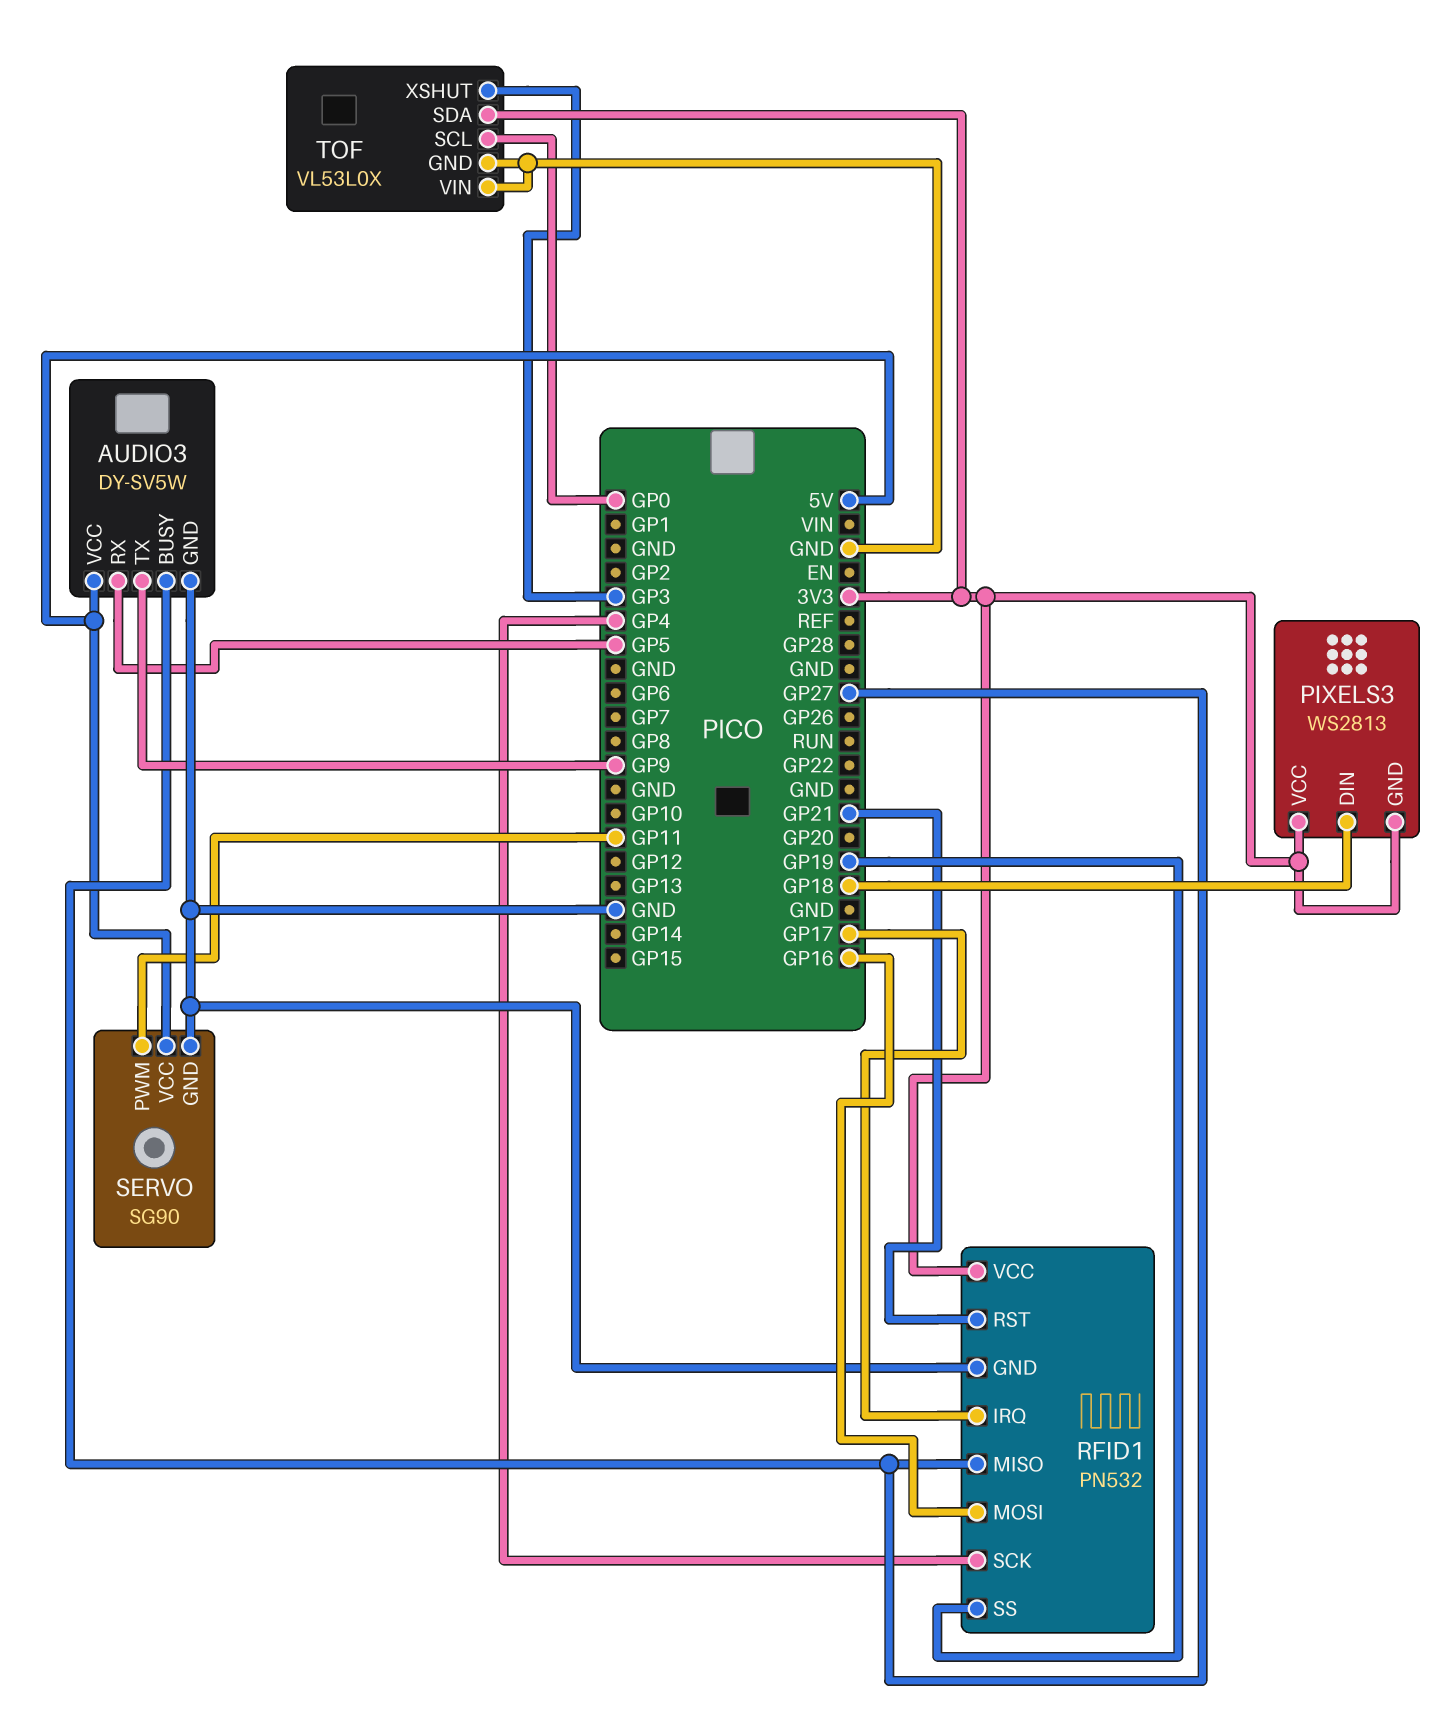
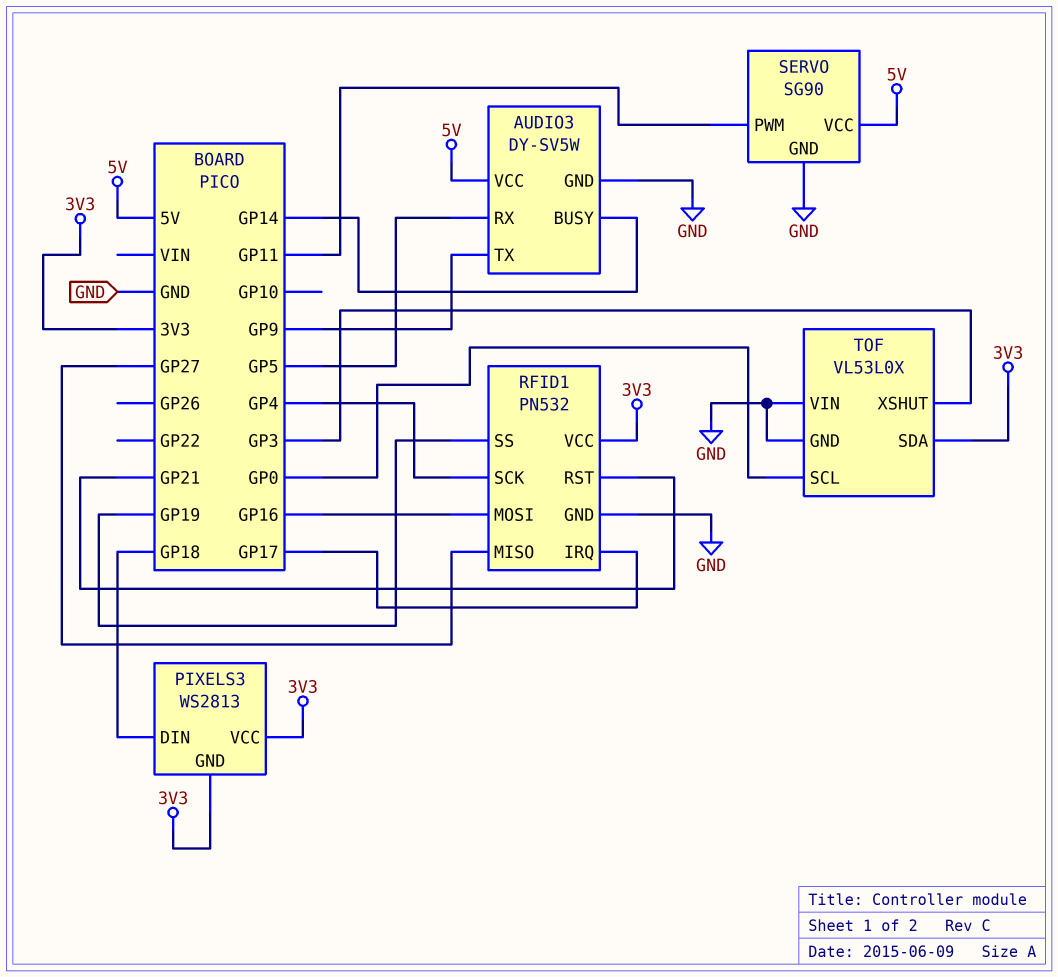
AUDIO3 pin BUSY: GP27 -> GP14

